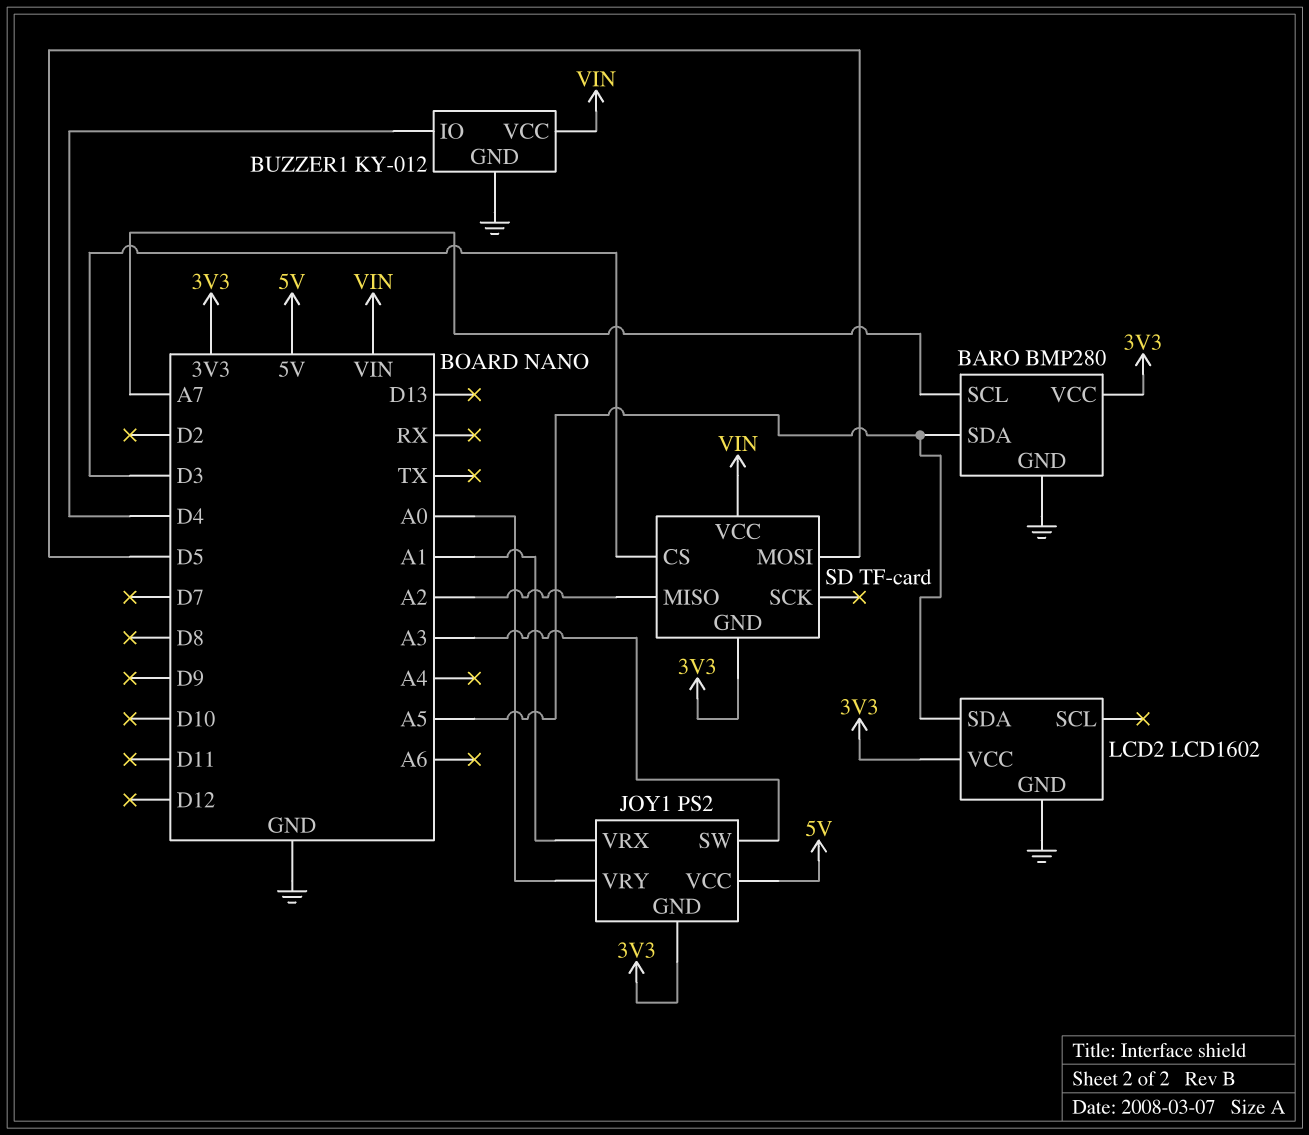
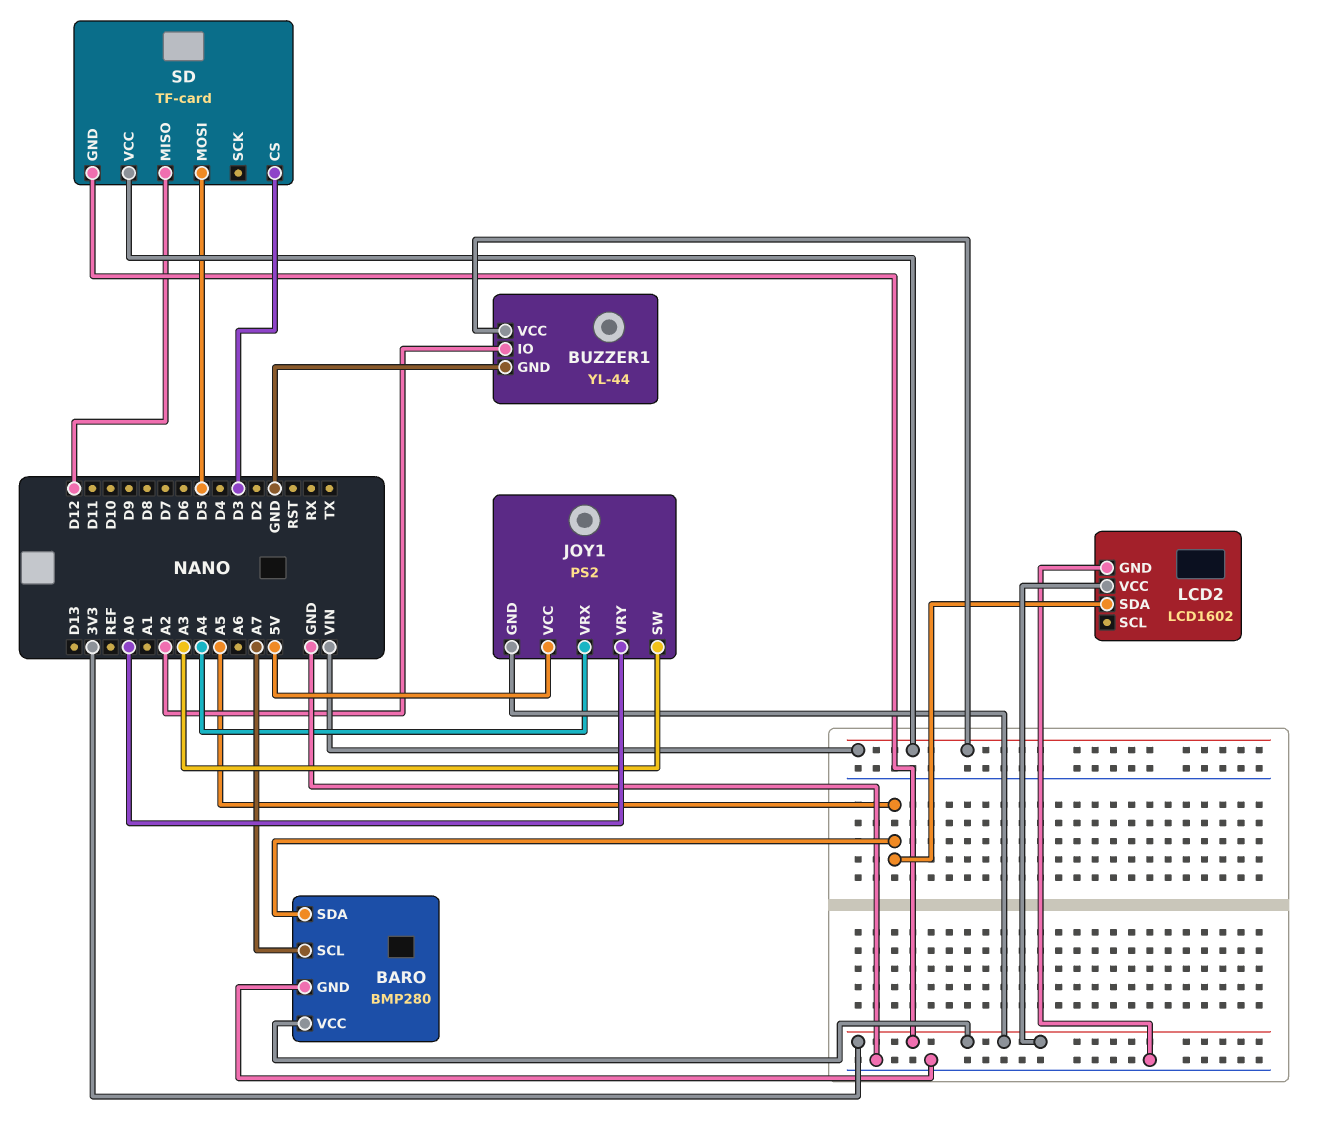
BUZZER1: KY-012 -> YL-44
BUZZER1 pin IO: D4 -> A2
JOY1 pin VRX: A1 -> A4
SD pin MISO: A2 -> D12

